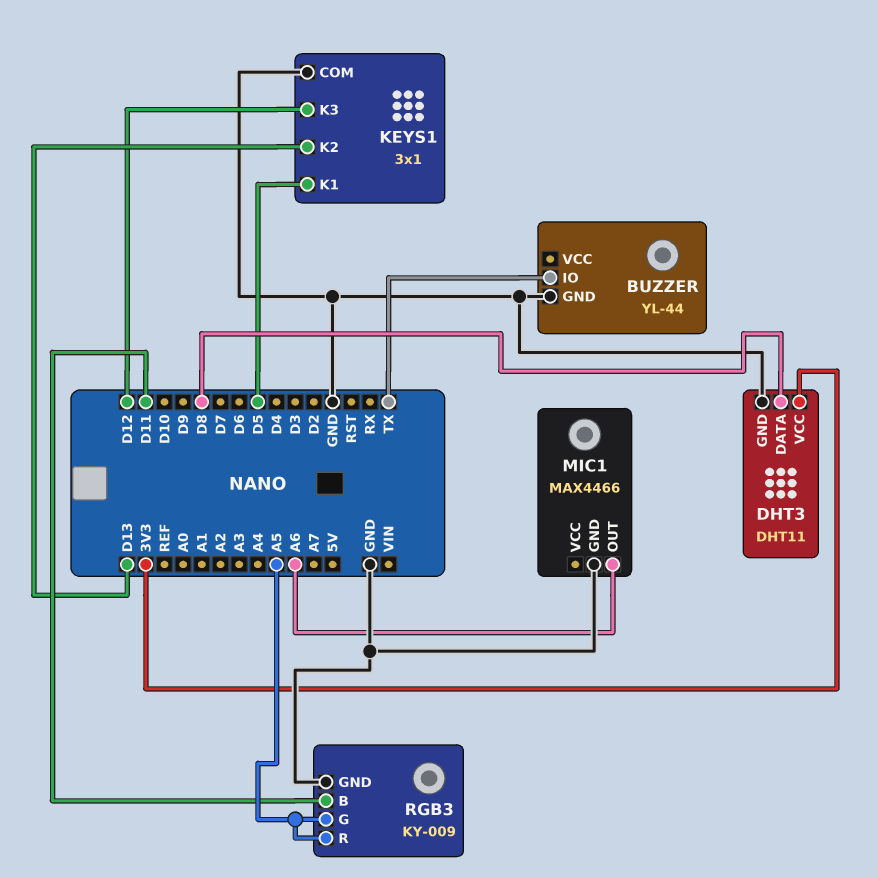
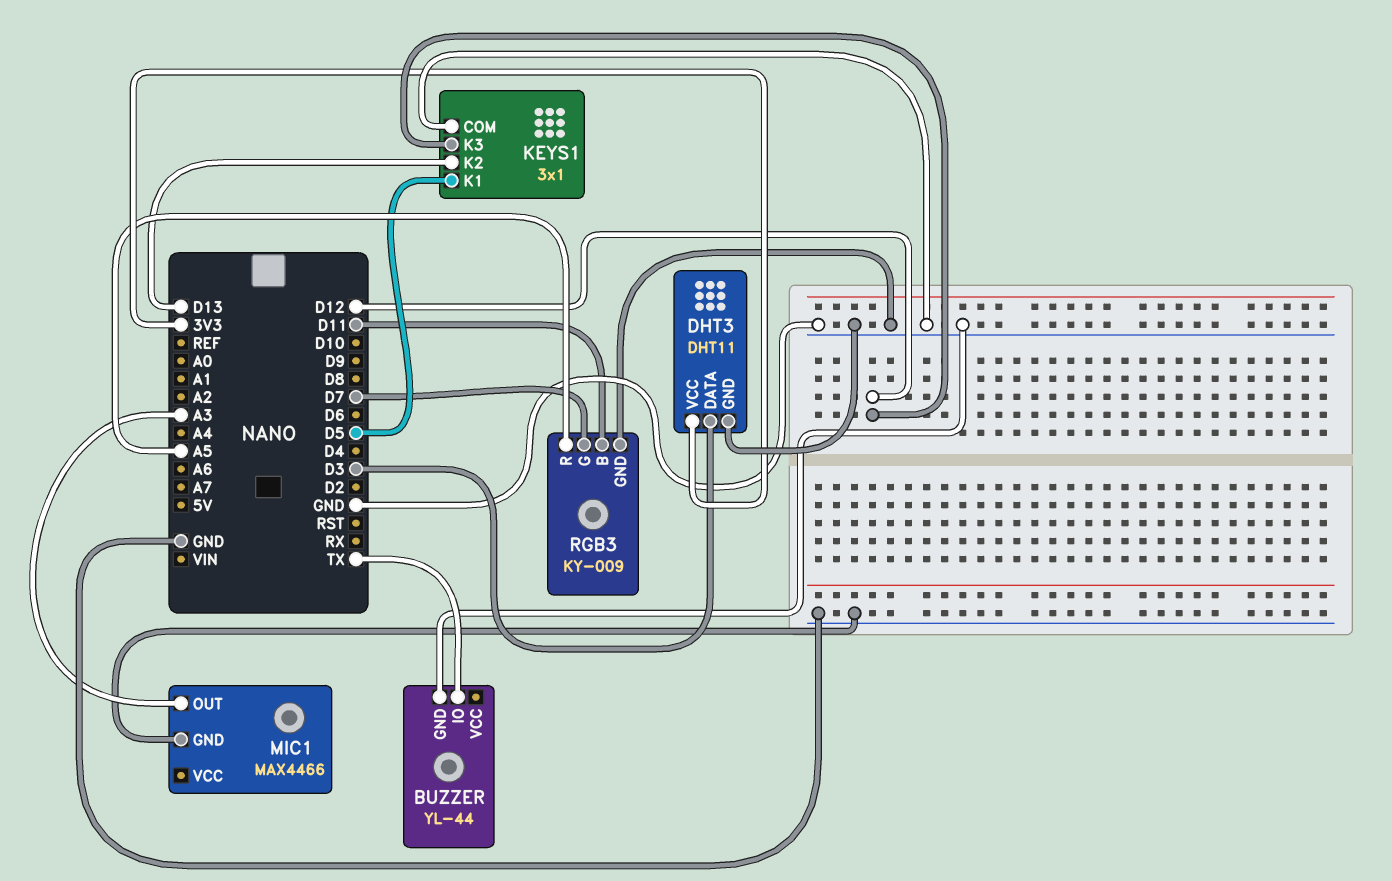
DHT3 pin DATA: D8 -> D3
MIC1 pin OUT: A6 -> A3
RGB3 pin G: A5 -> D7

